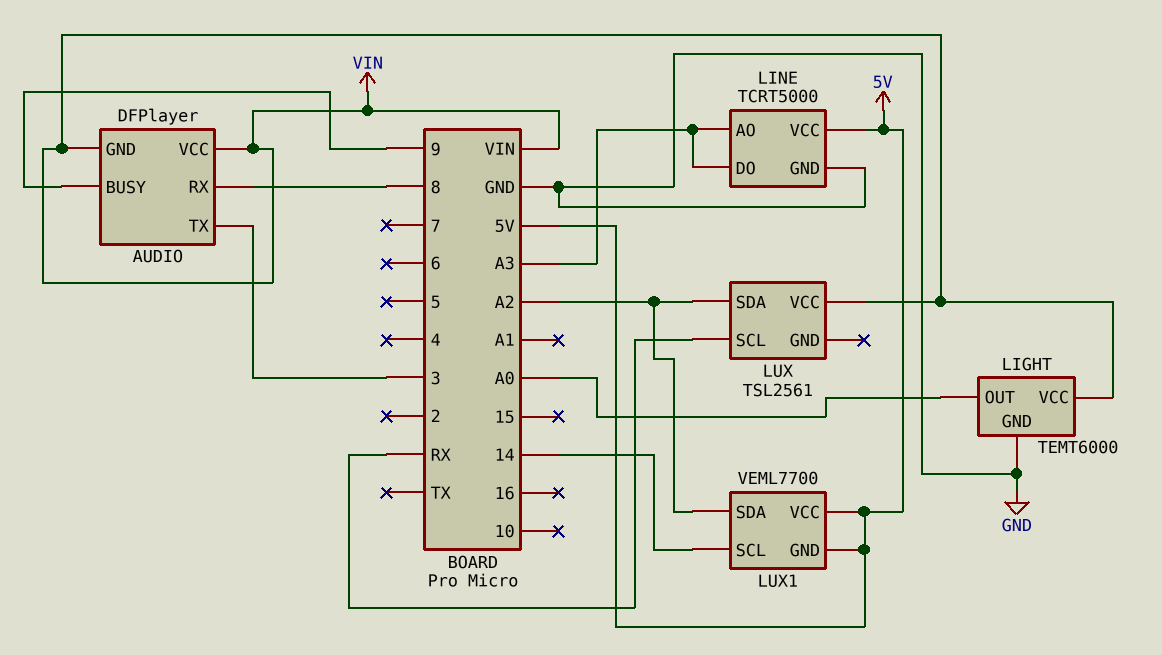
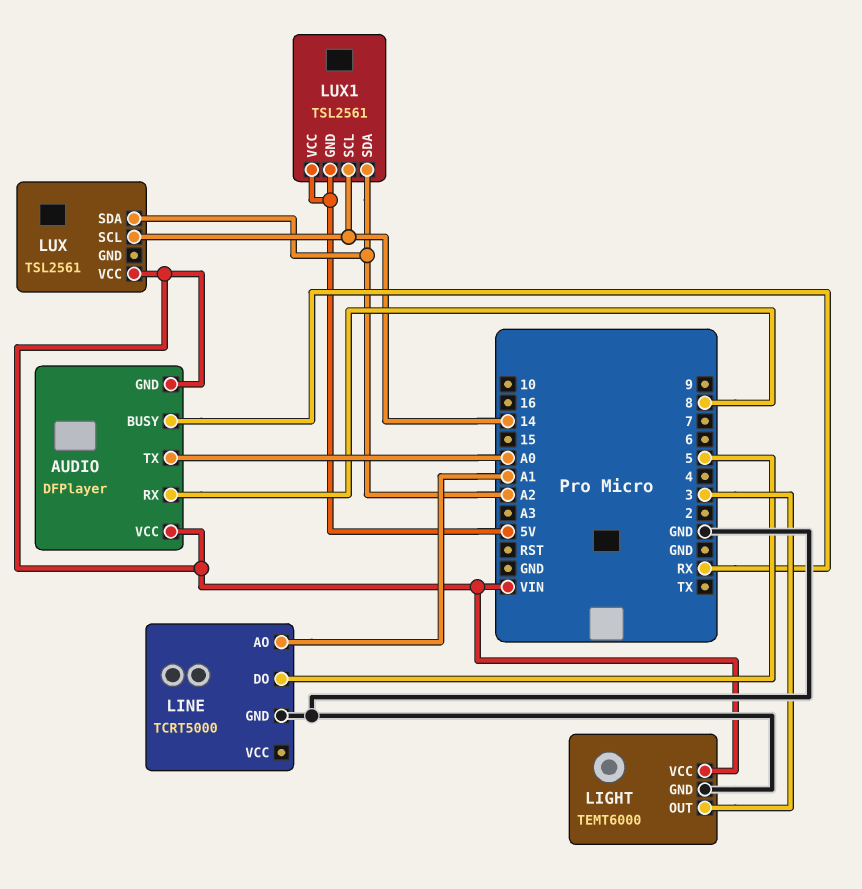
AUDIO pin BUSY: 9 -> RX
AUDIO pin TX: 3 -> A0
LIGHT pin OUT: A0 -> 3
LINE pin AO: A3 -> A1
LINE pin DO: A3 -> 5
LINE pin VCC: 5V -> none
LUX pin SCL: RX -> 14
LUX1: VEML7700 -> TSL2561

